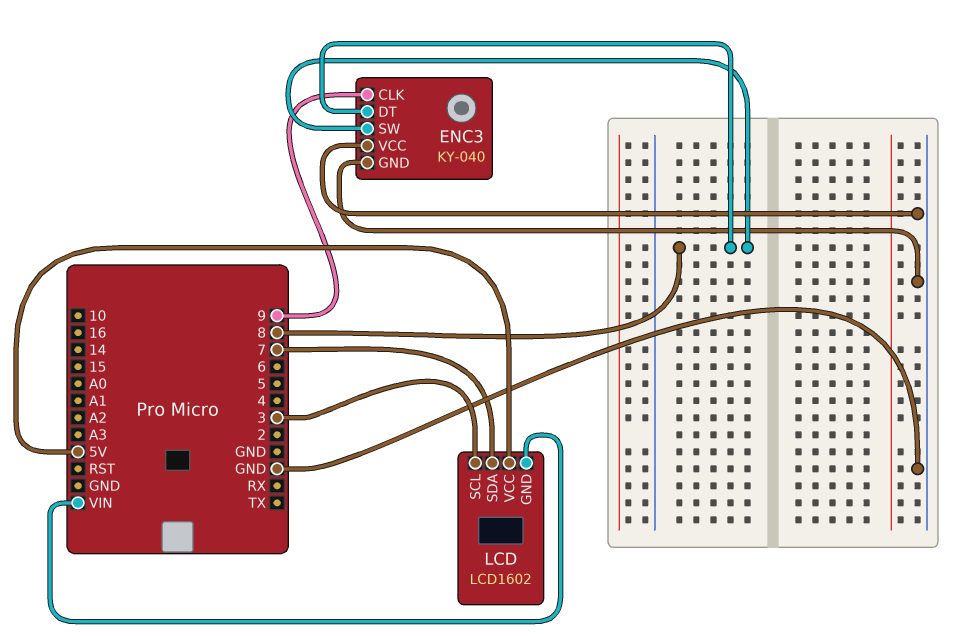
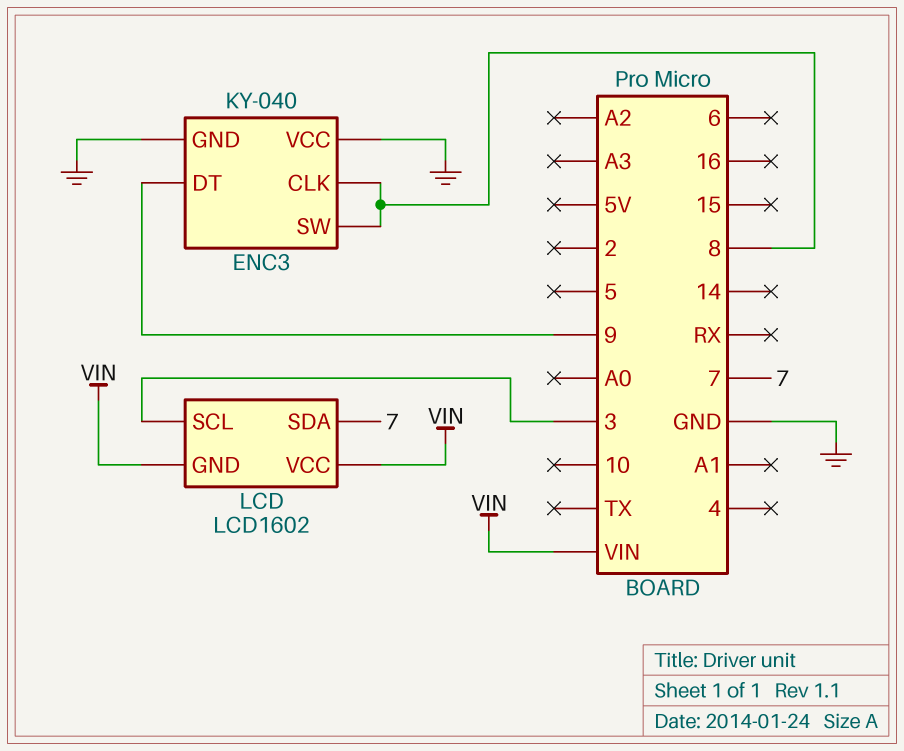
ENC3 pin CLK: 9 -> 8
ENC3 pin DT: 8 -> 9
LCD pin VCC: 5V -> VIN

